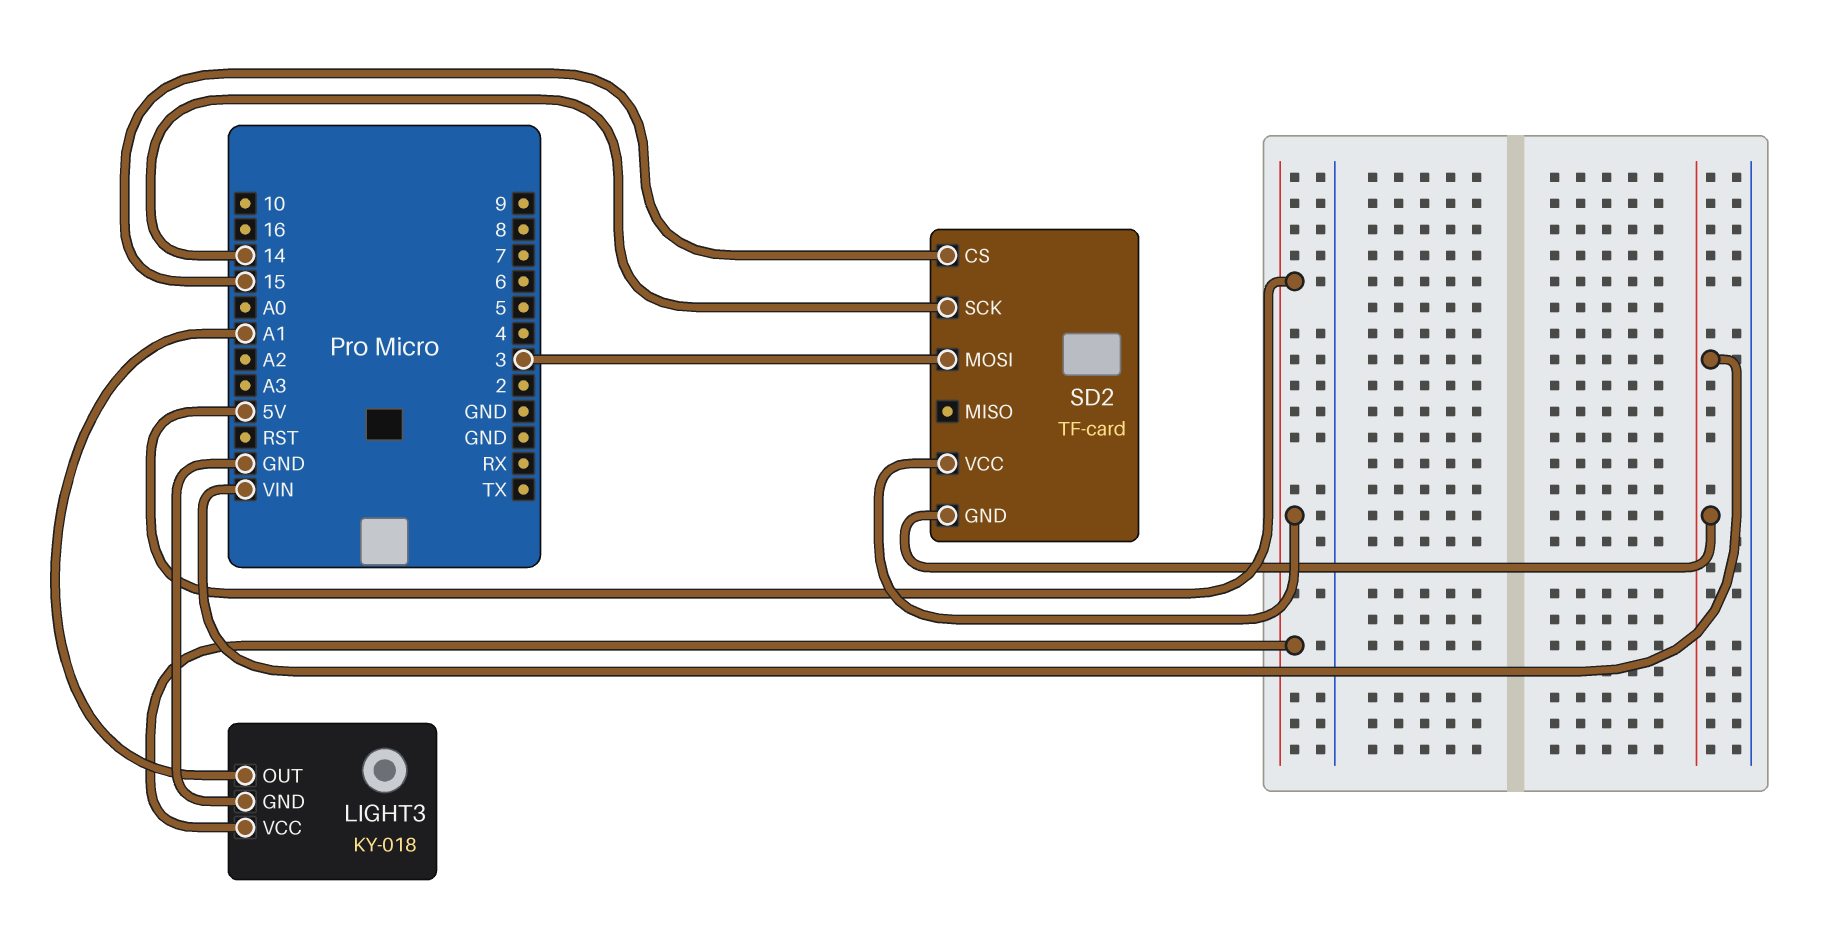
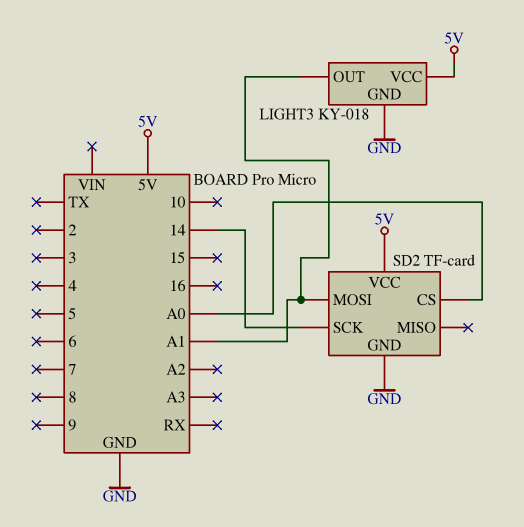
SD2 pin CS: 15 -> A0
SD2 pin GND: VIN -> GND
SD2 pin MOSI: 3 -> A1

